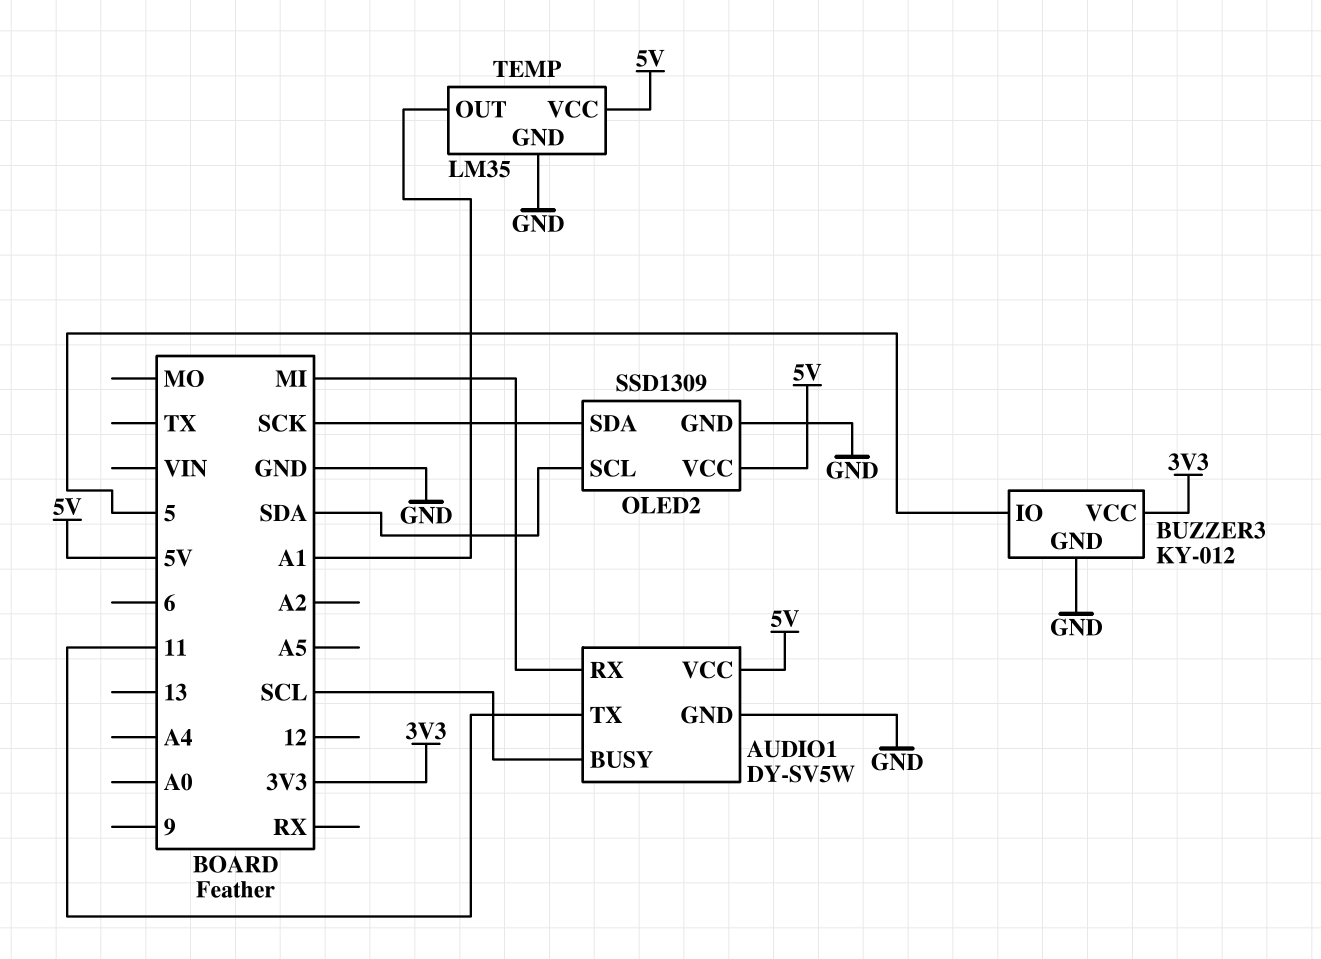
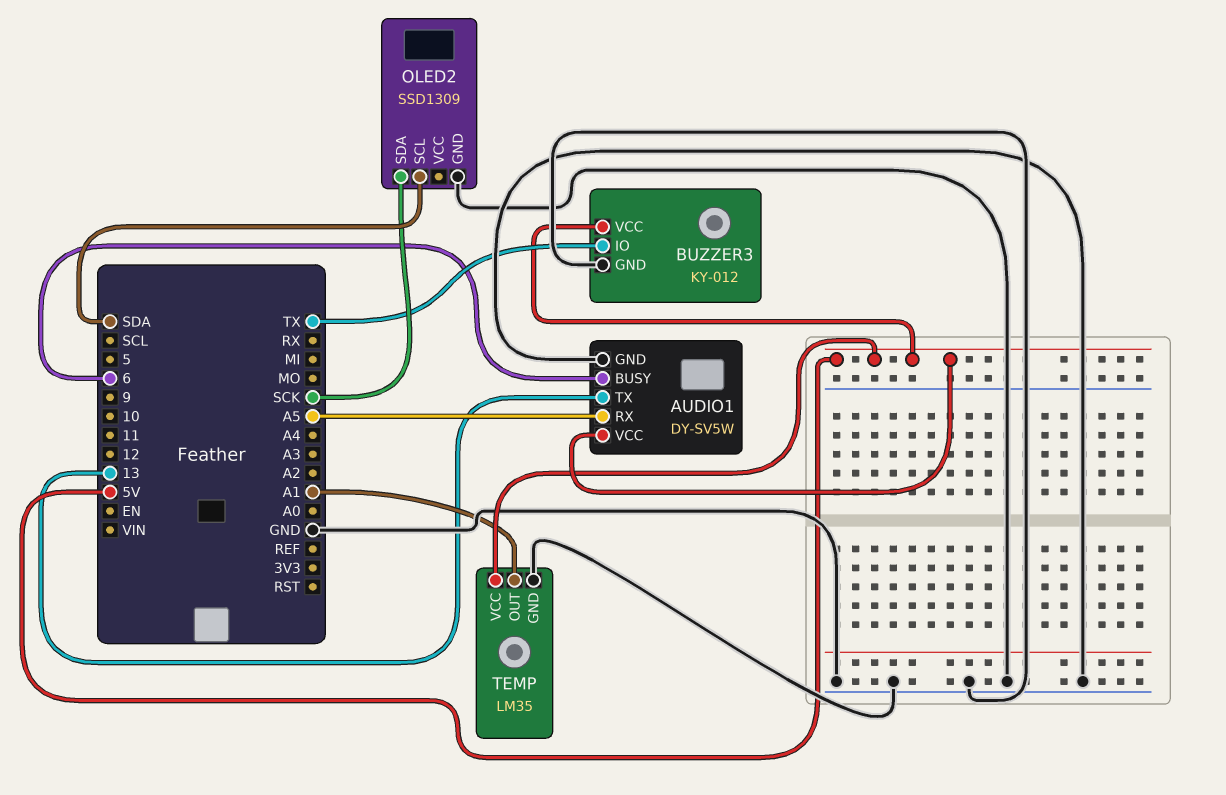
AUDIO1 pin BUSY: SCL -> 6
AUDIO1 pin RX: MI -> A5
AUDIO1 pin TX: 11 -> 13
BUZZER3 pin IO: 5 -> TX
BUZZER3 pin VCC: 3V3 -> 5V
OLED2 pin VCC: 5V -> none

